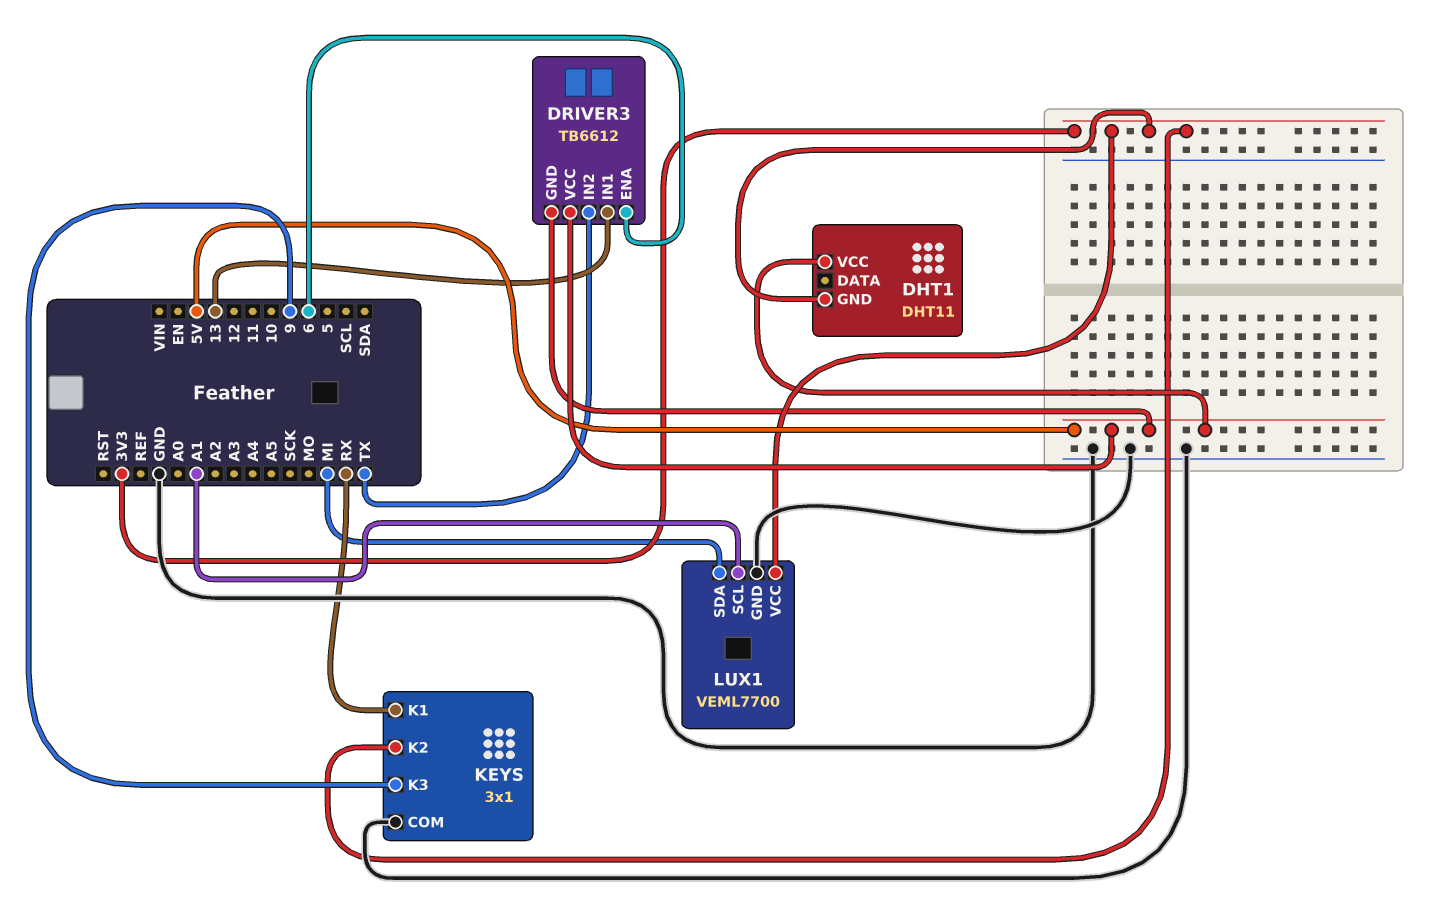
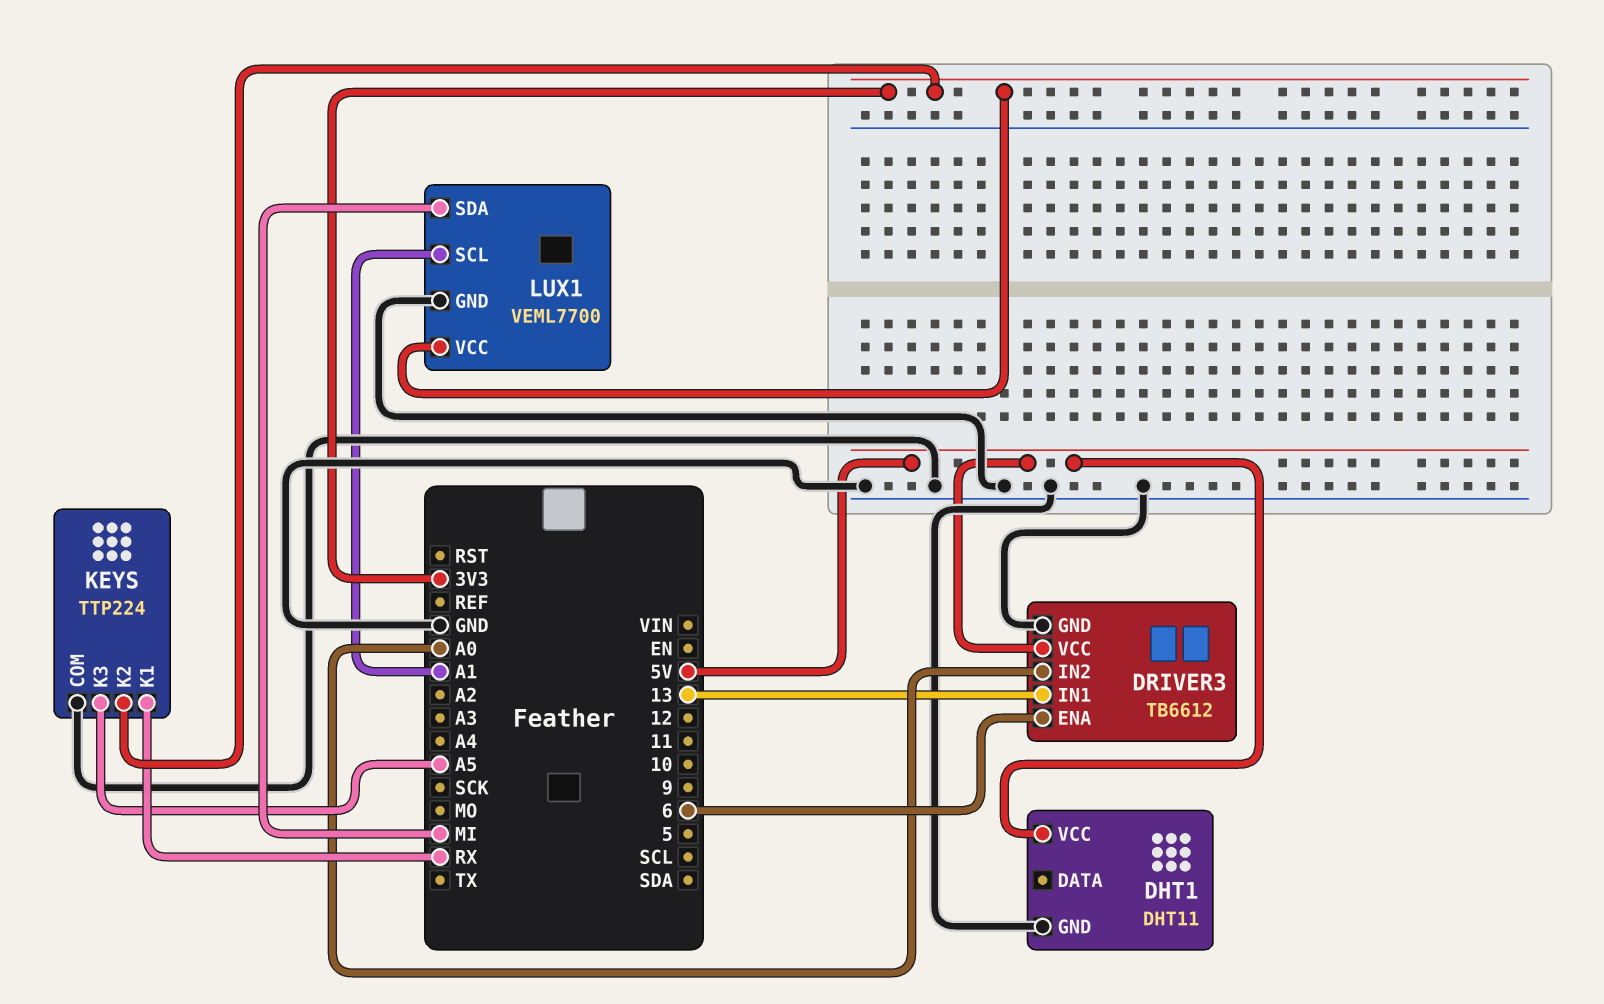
DHT1 pin GND: 3V3 -> GND
DRIVER3 pin GND: 5V -> GND
DRIVER3 pin IN2: TX -> A0
KEYS: 3x1 -> TTP224
KEYS pin K3: 9 -> A5

